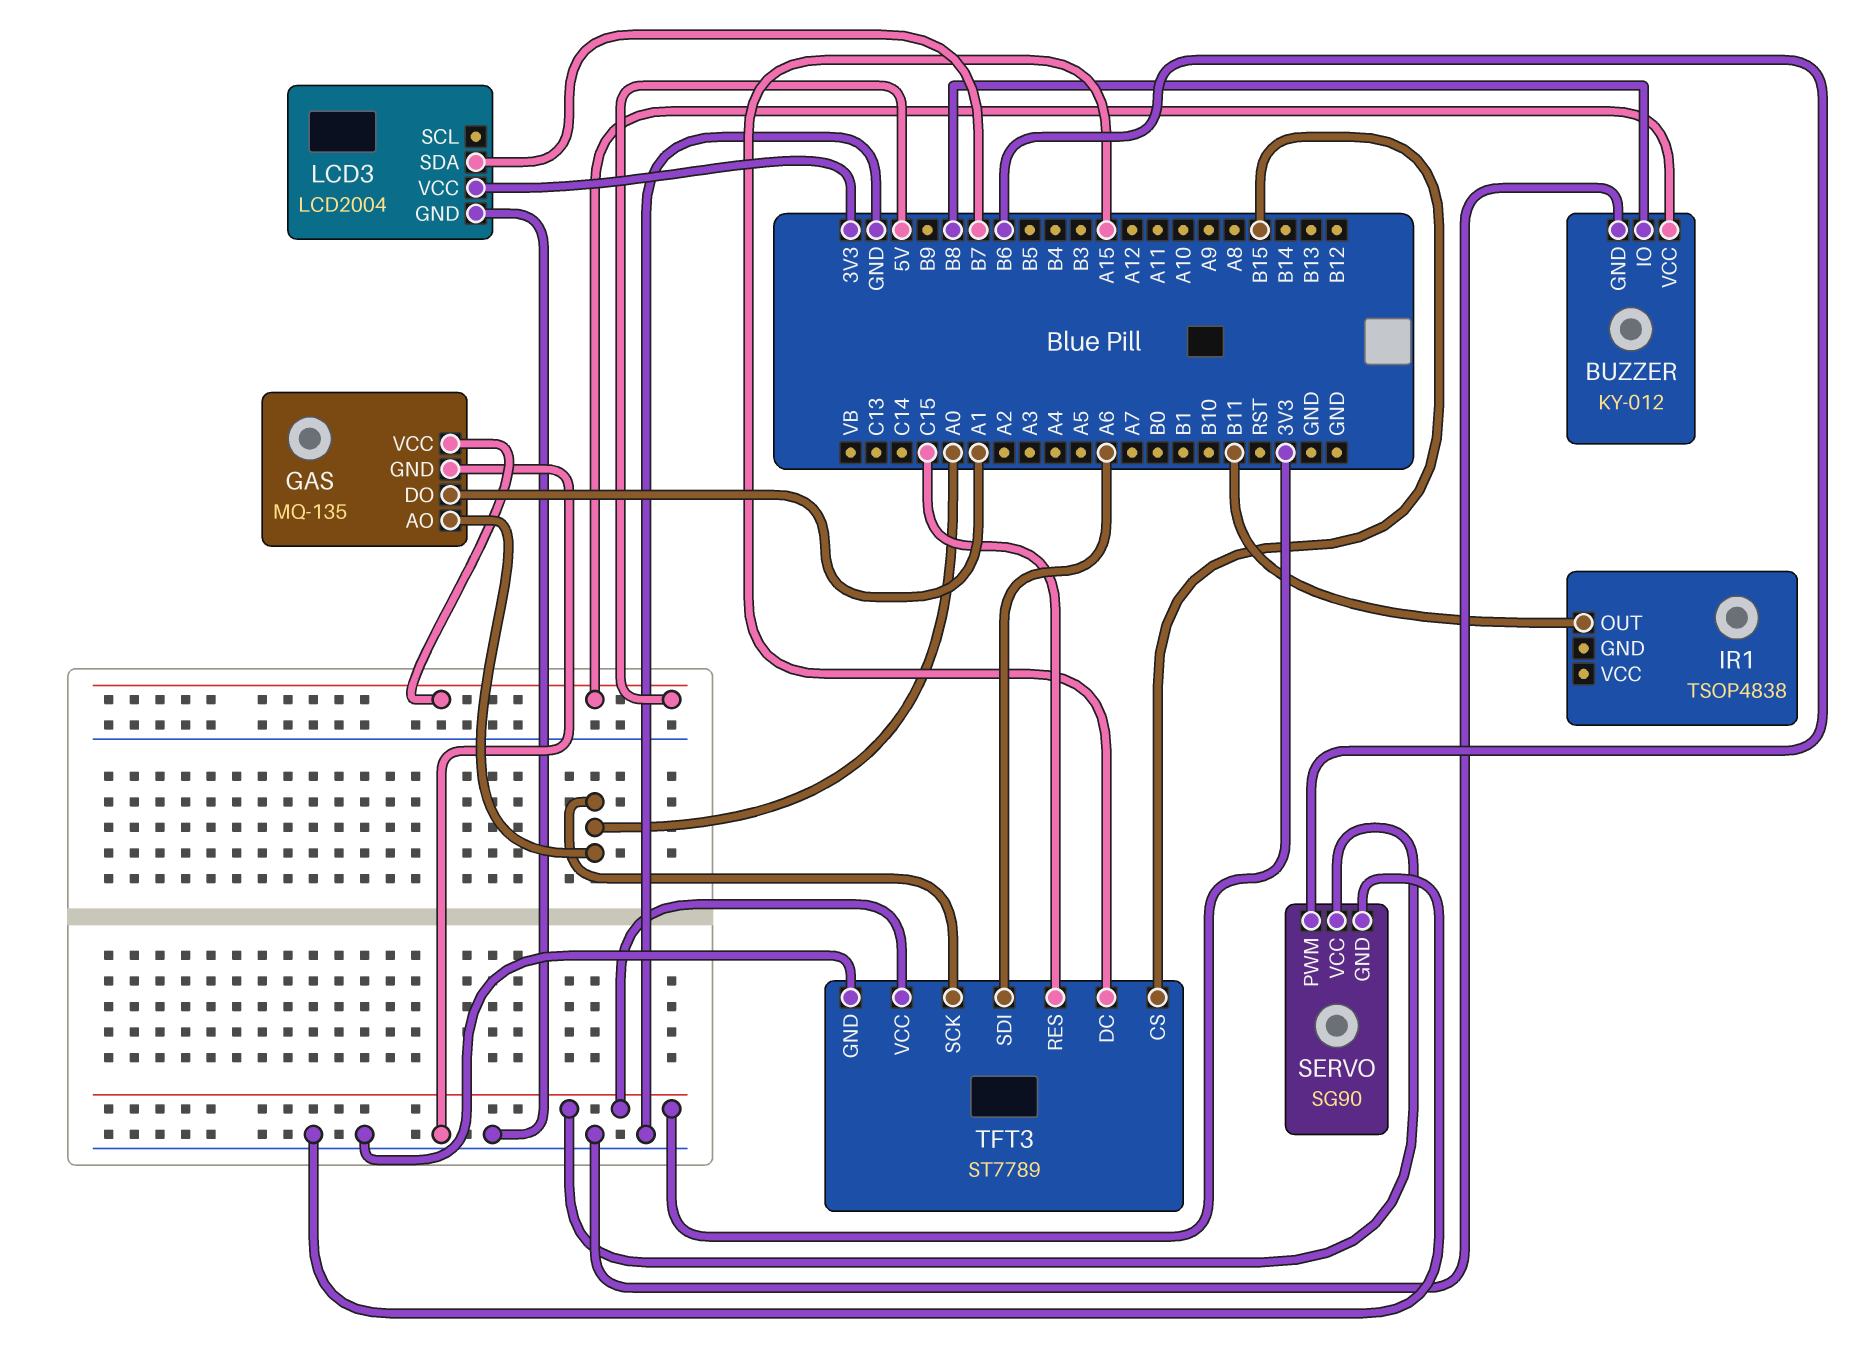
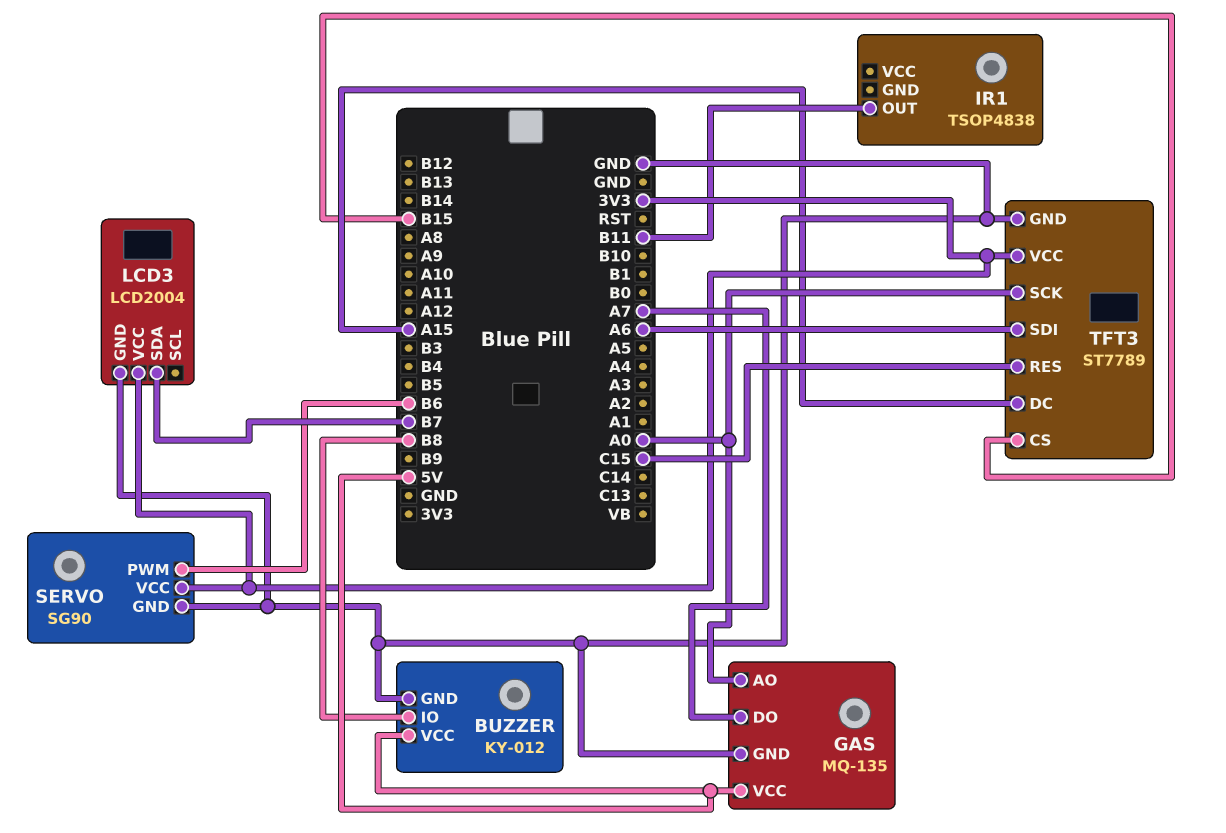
GAS pin DO: A1 -> A7

